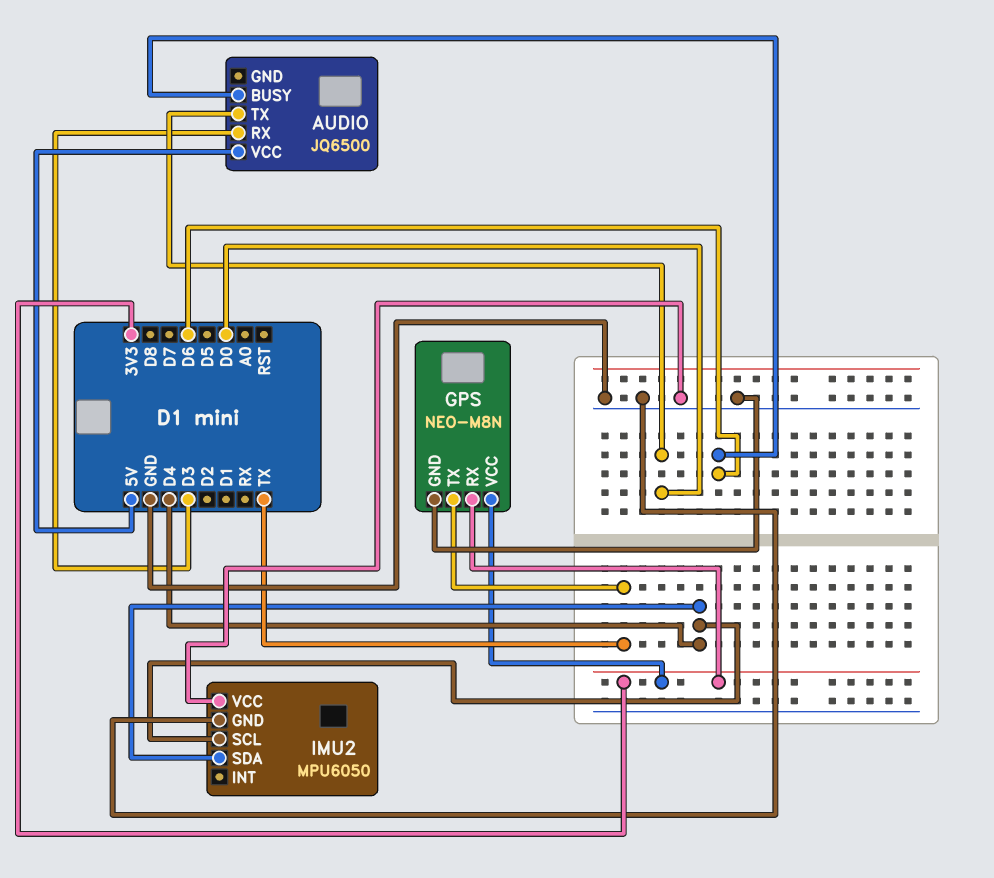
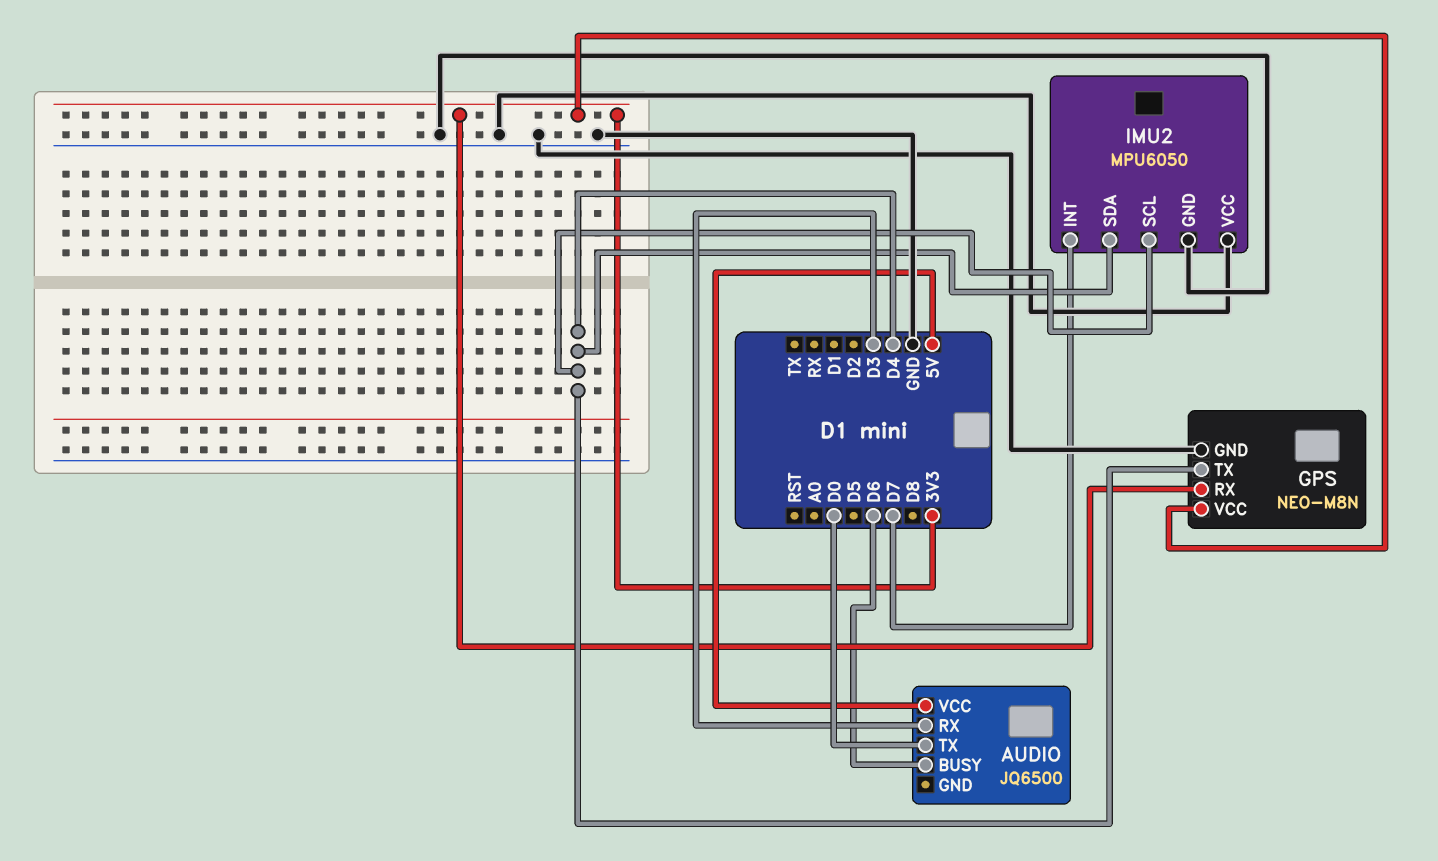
GPS pin TX: TX -> D4
IMU2 pin INT: none -> D7

